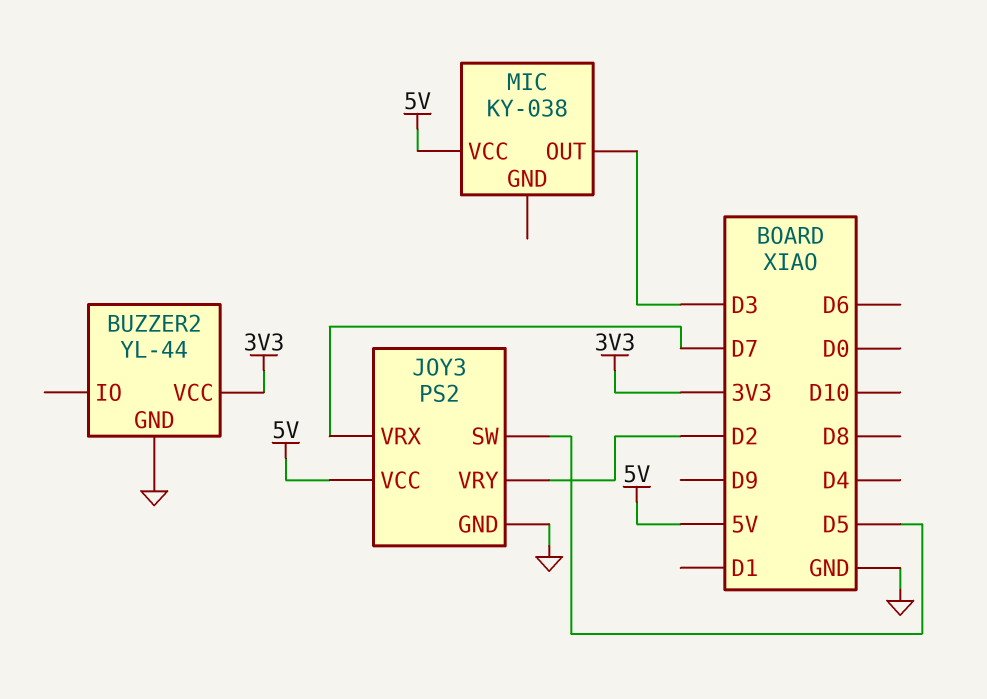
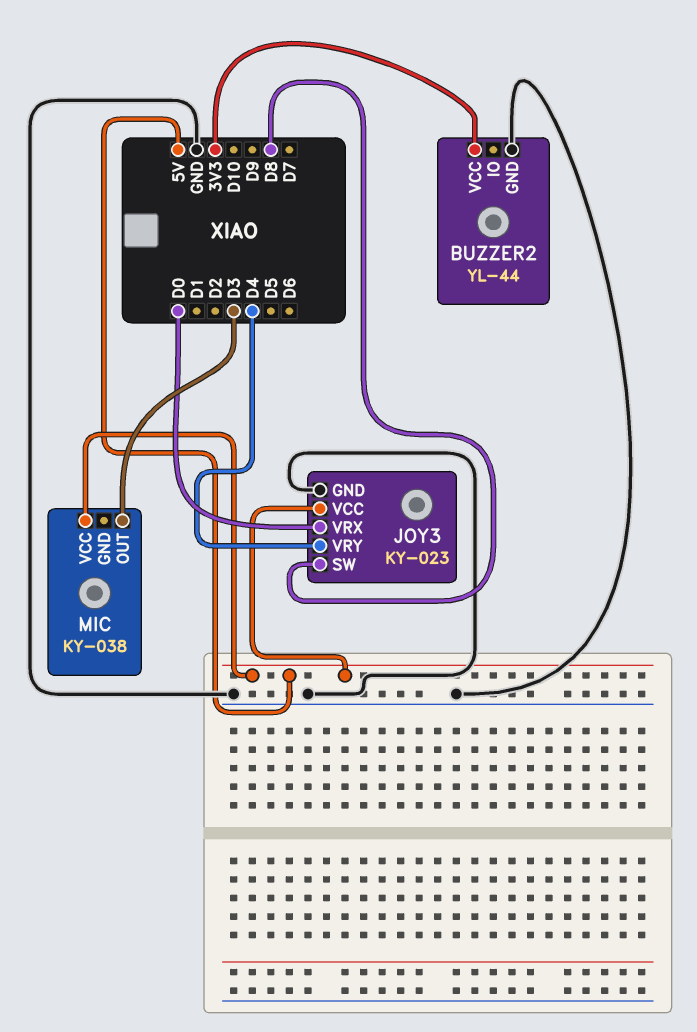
JOY3: PS2 -> KY-023
JOY3 pin SW: D5 -> D8
JOY3 pin VRX: D7 -> D0
JOY3 pin VRY: D2 -> D4

